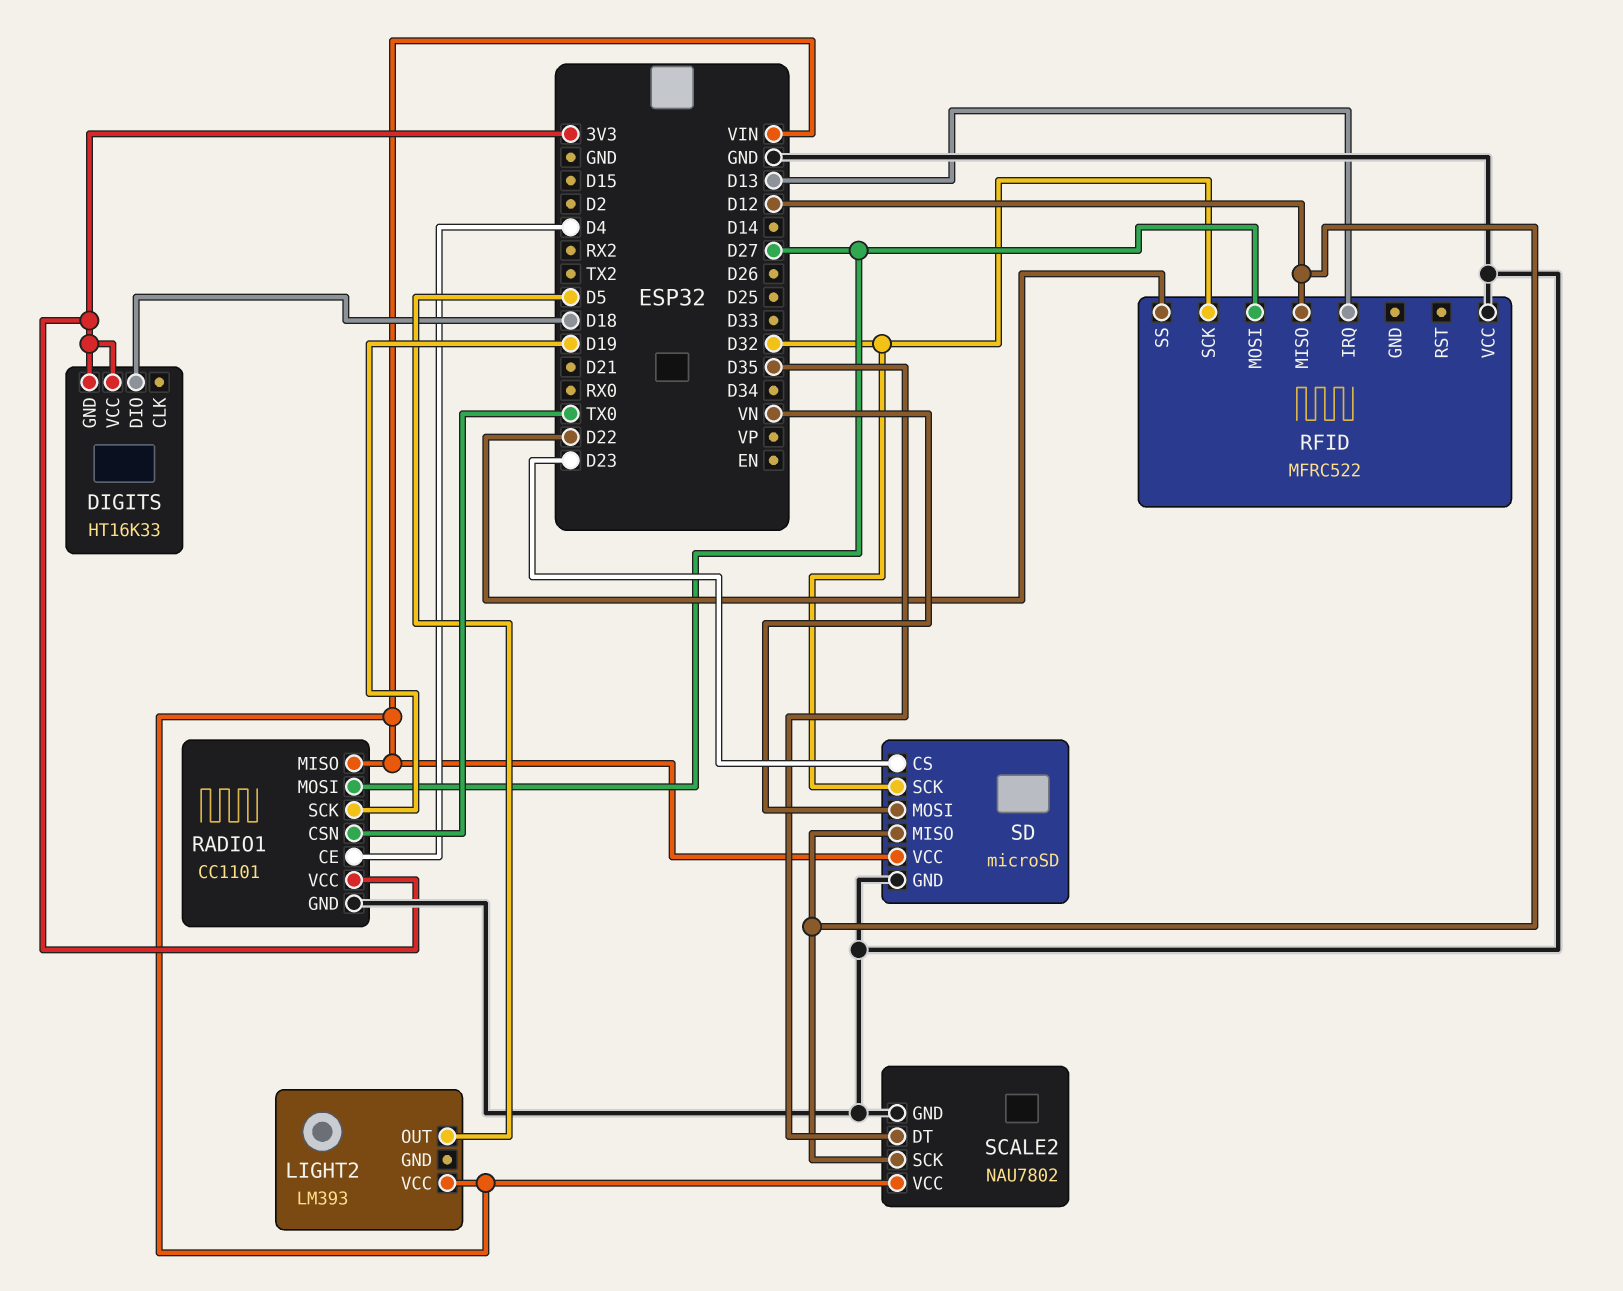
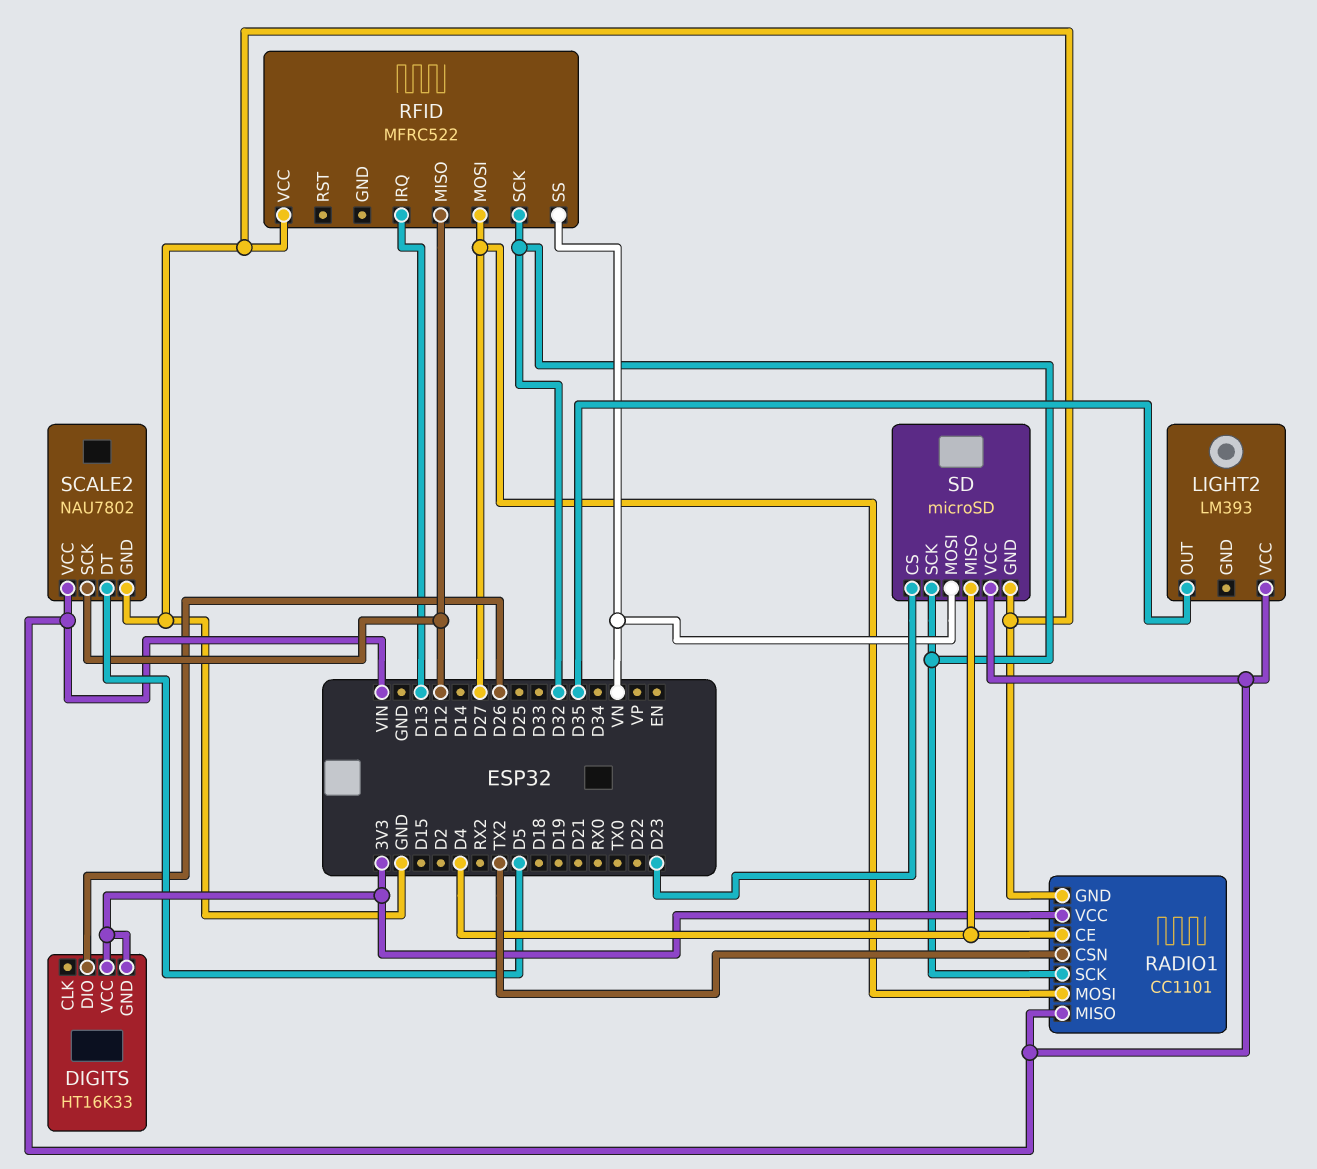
DIGITS pin DIO: D18 -> D26
LIGHT2 pin OUT: D5 -> D35
RADIO1 pin CSN: TX0 -> TX2
RADIO1 pin SCK: D19 -> D32
RFID pin SS: D22 -> VN
SCALE2 pin DT: D35 -> D5
SD pin MISO: D12 -> D4

